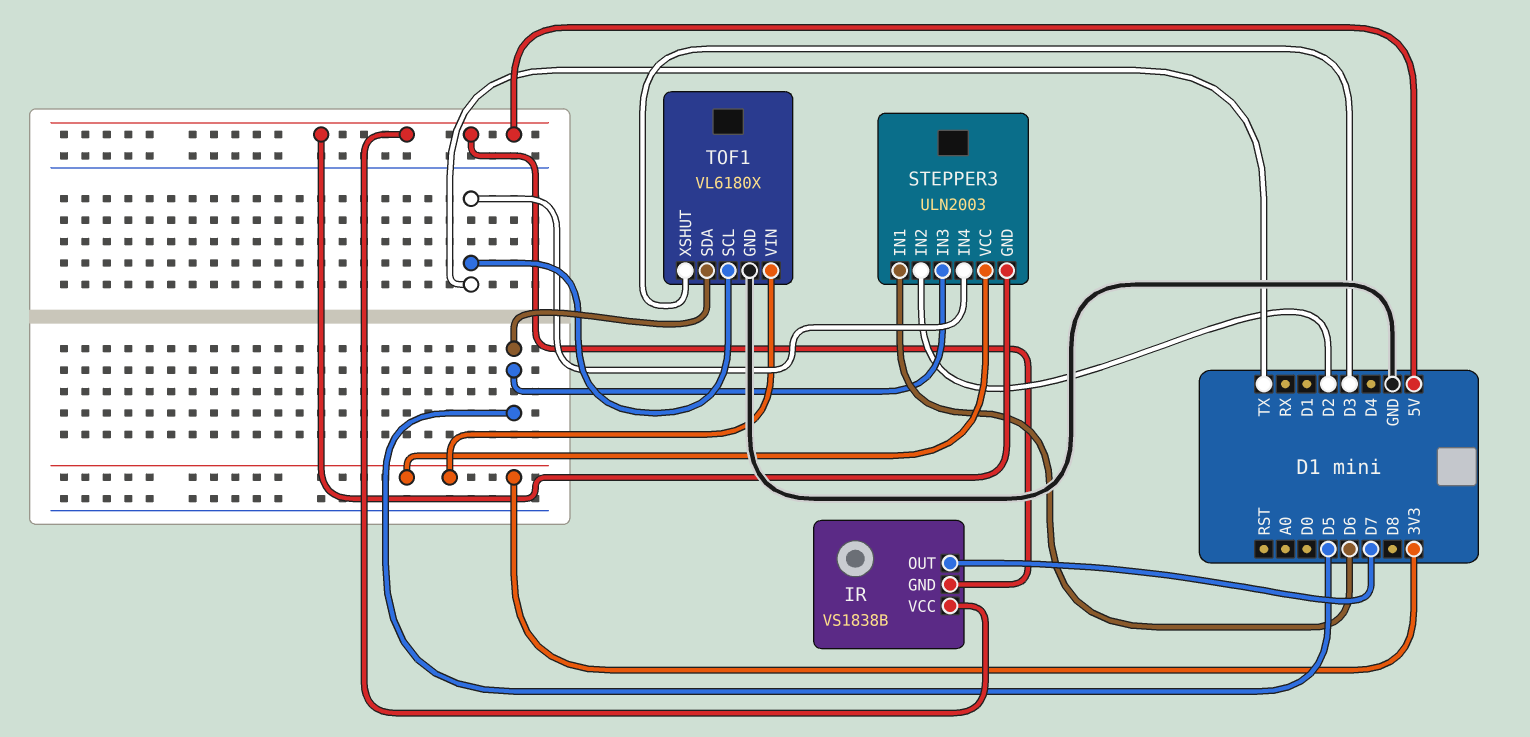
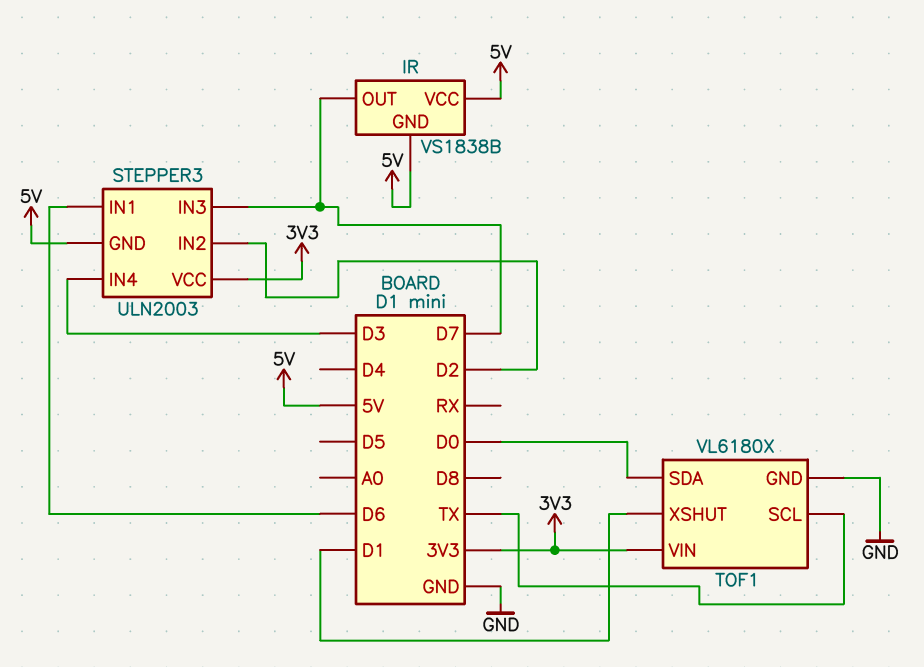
STEPPER3 pin IN3: D5 -> D7
STEPPER3 pin IN4: TX -> D3
TOF1 pin SDA: D5 -> D0
TOF1 pin XSHUT: D3 -> D1

